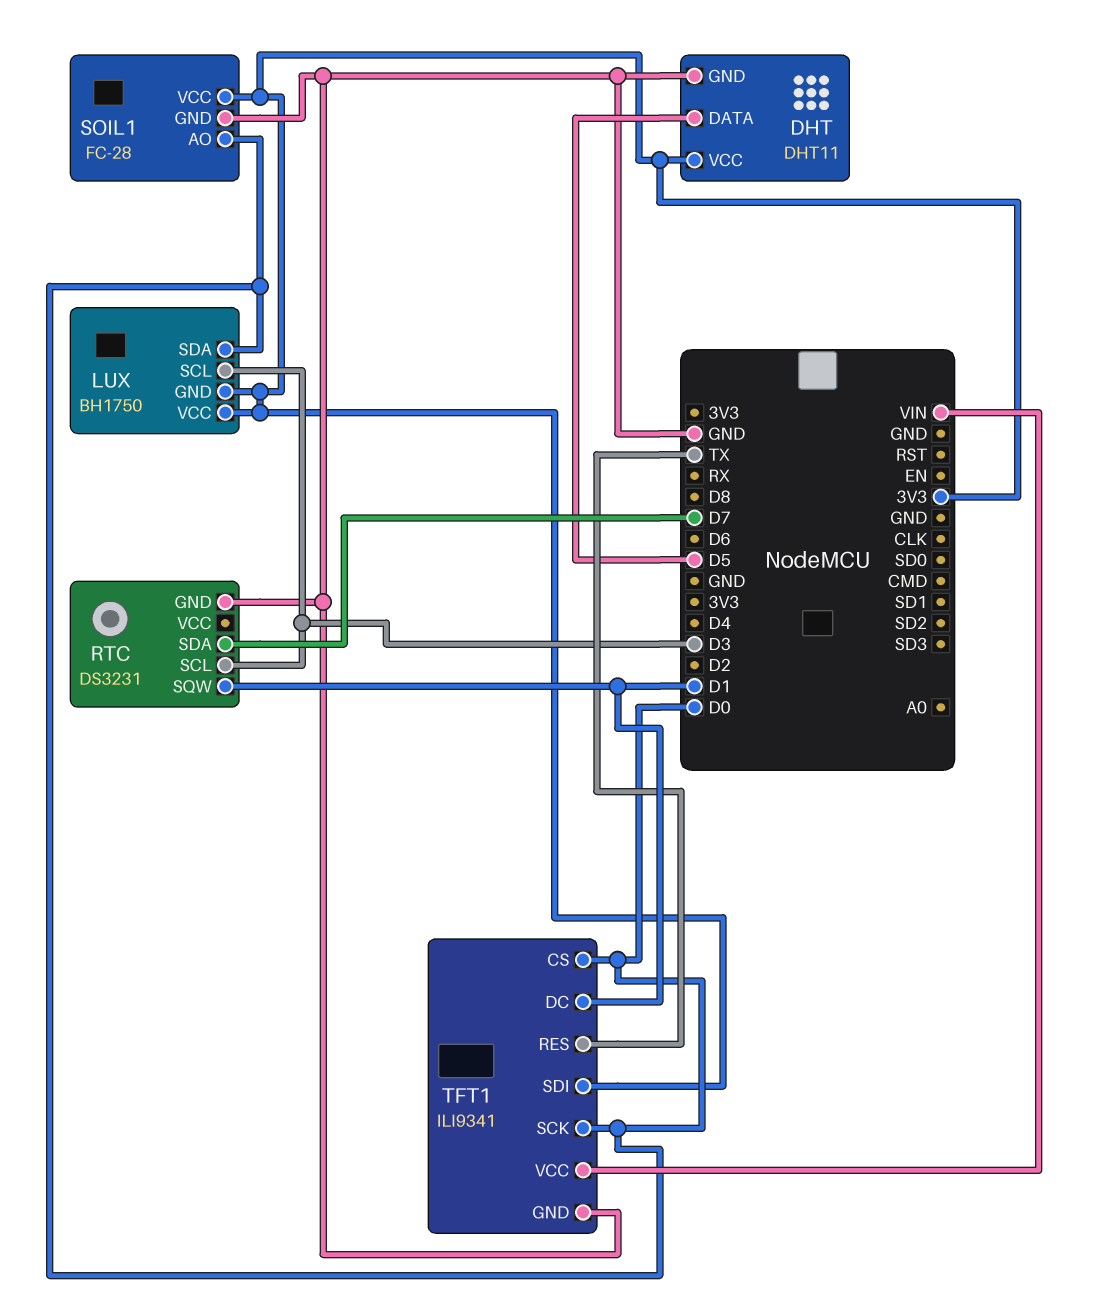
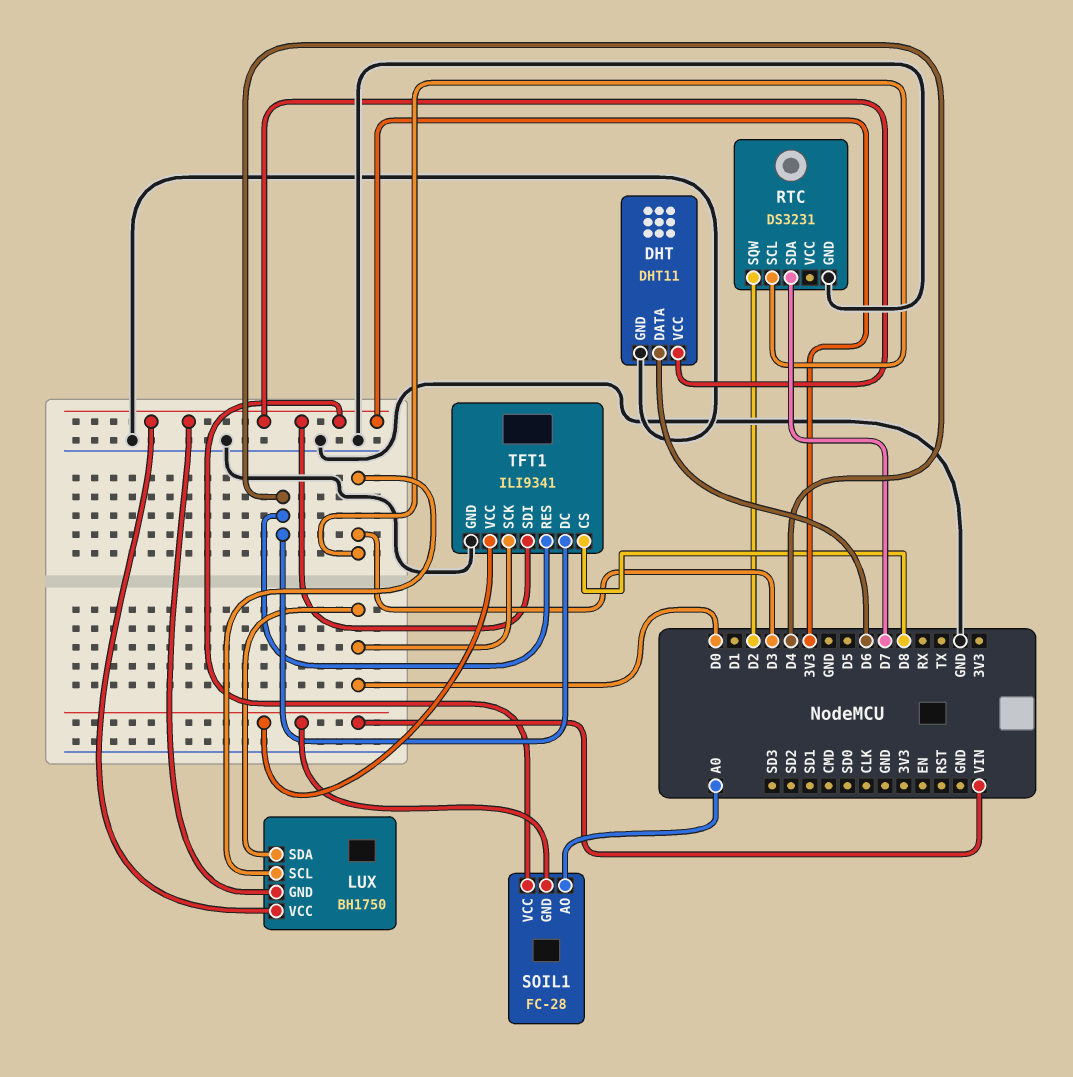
DHT pin DATA: D5 -> D6
RTC pin SQW: D1 -> D2
SOIL1 pin AO: D0 -> A0
SOIL1 pin GND: GND -> VIN
TFT1 pin CS: D0 -> D8
TFT1 pin DC: D1 -> D4
TFT1 pin RES: TX -> D4

